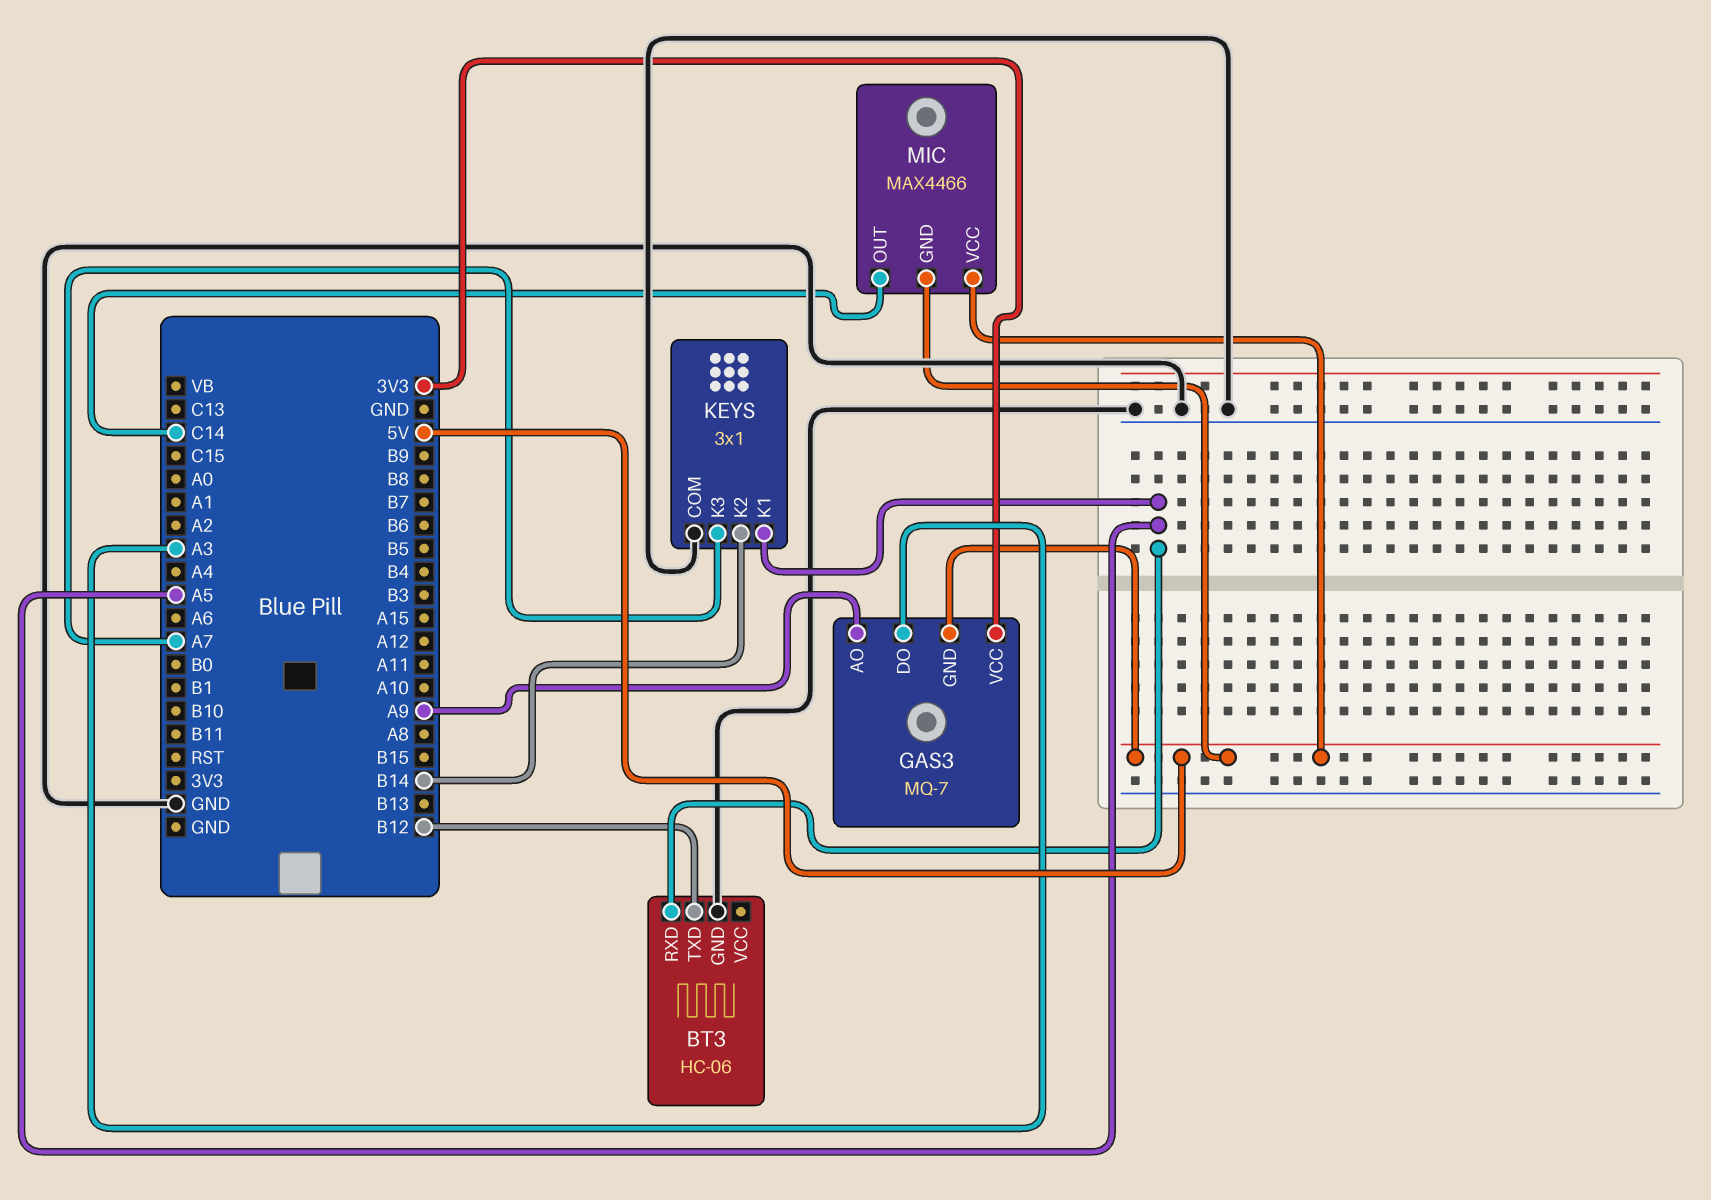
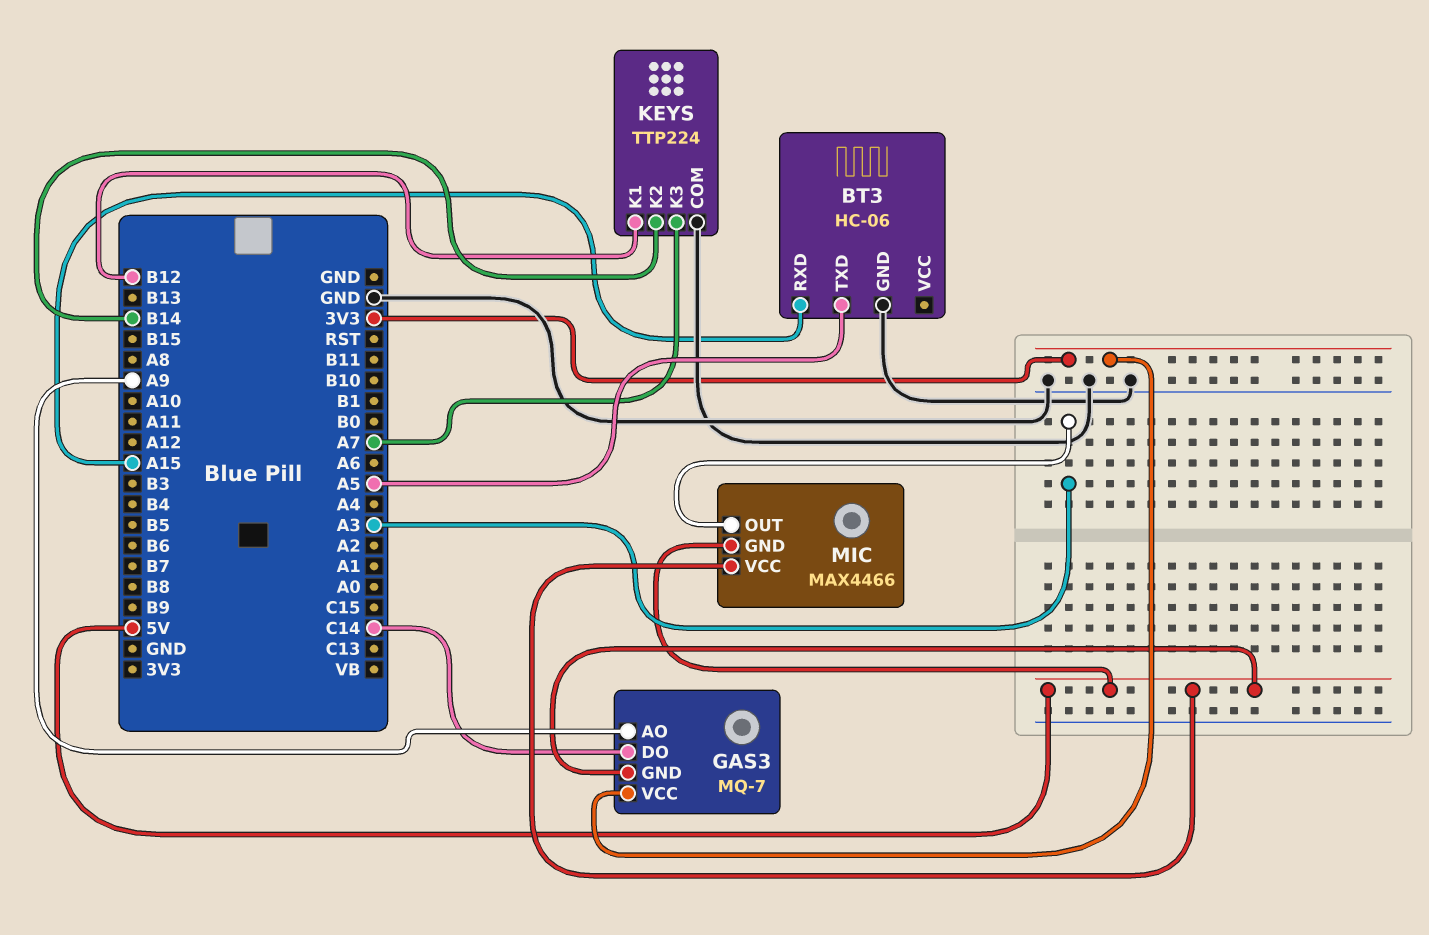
BT3 pin RXD: A5 -> A15
BT3 pin TXD: B12 -> A5
GAS3 pin DO: A3 -> C14
KEYS: 3x1 -> TTP224
KEYS pin K1: A5 -> B12
MIC pin OUT: C14 -> A3

